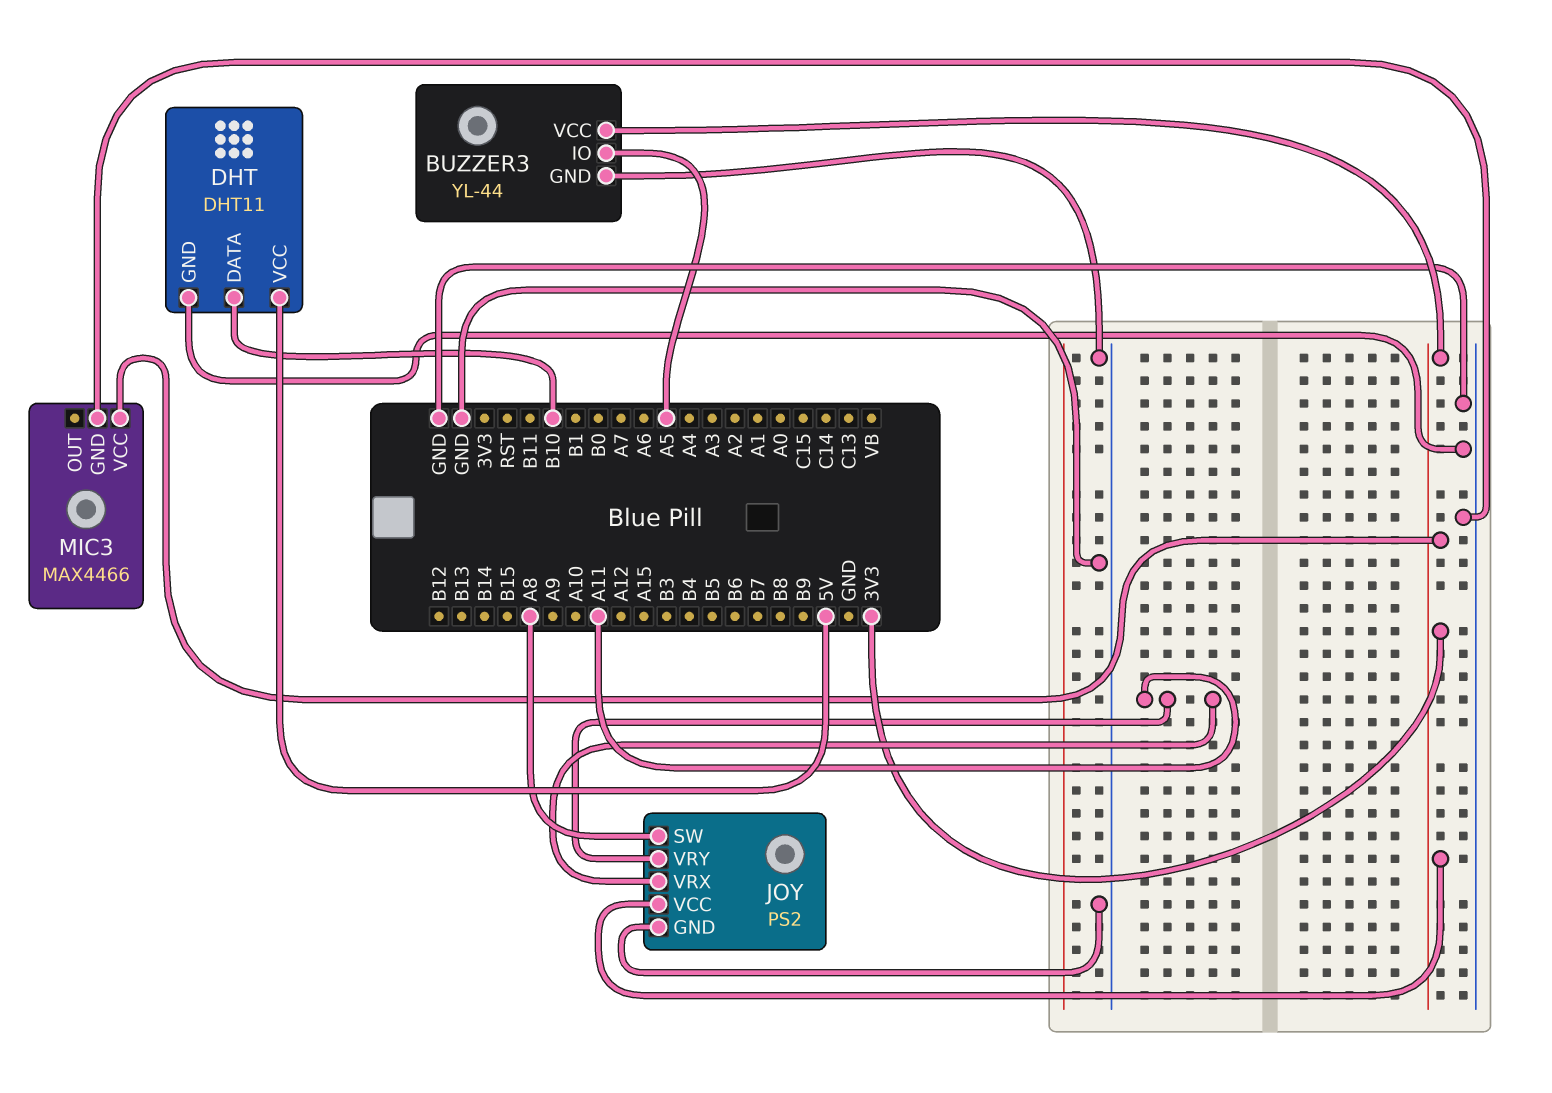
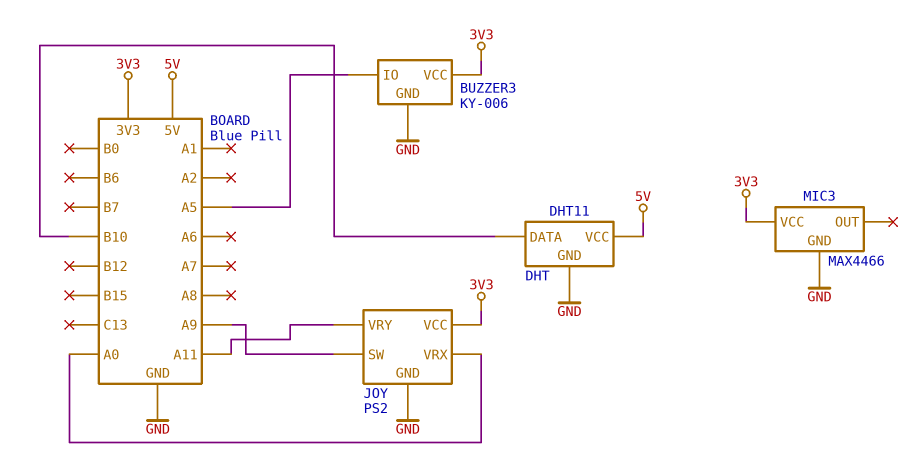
BUZZER3: YL-44 -> KY-006
JOY pin SW: A8 -> A9
JOY pin VRX: A11 -> A0

